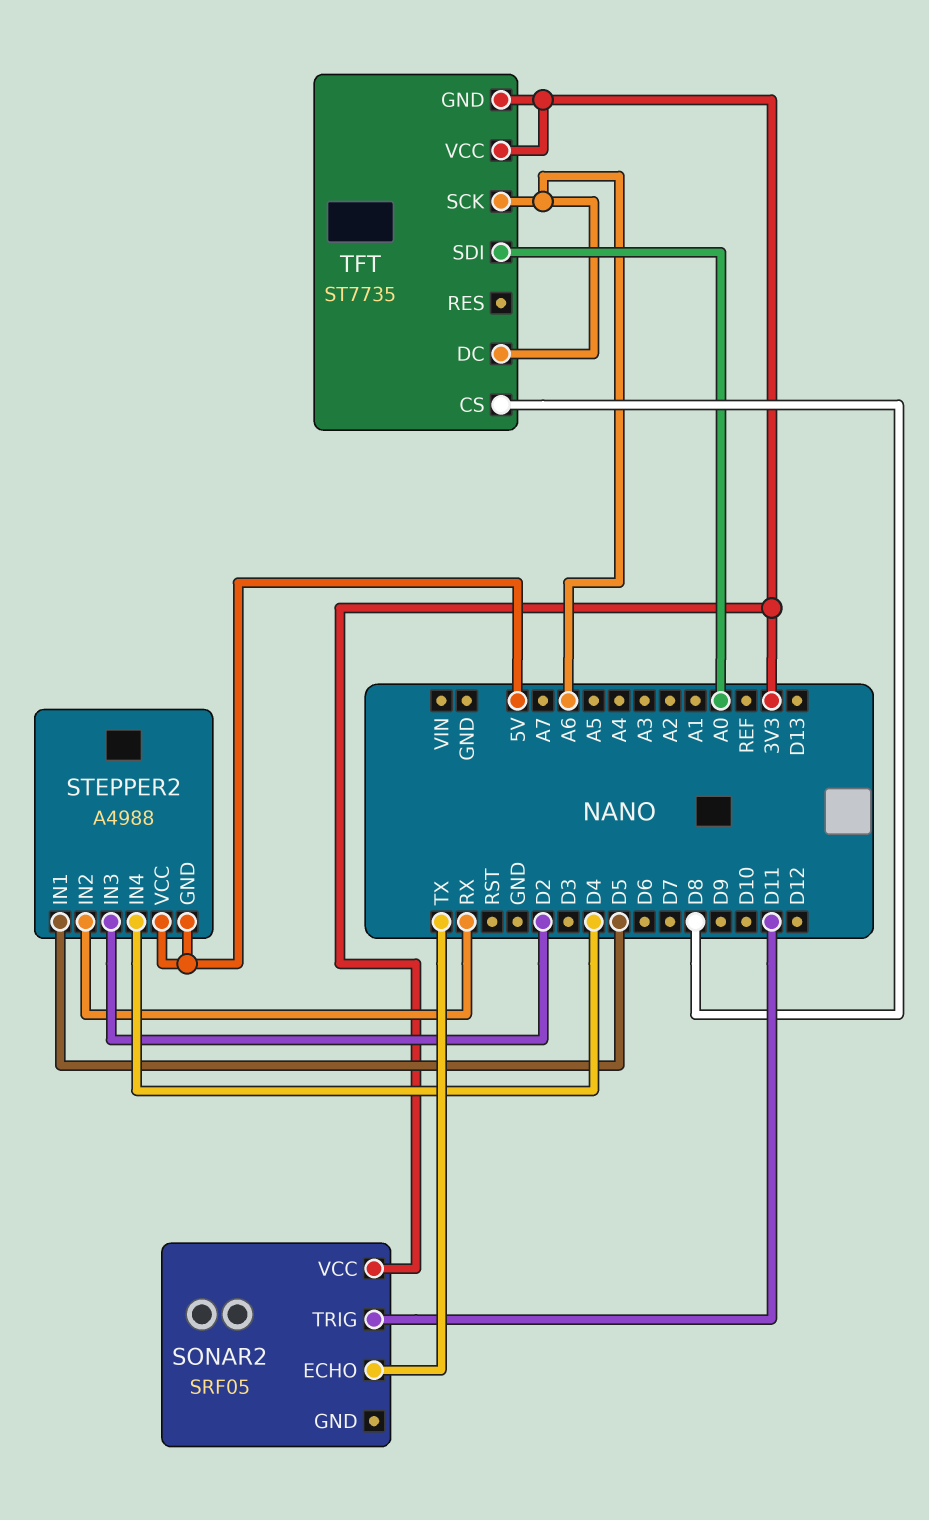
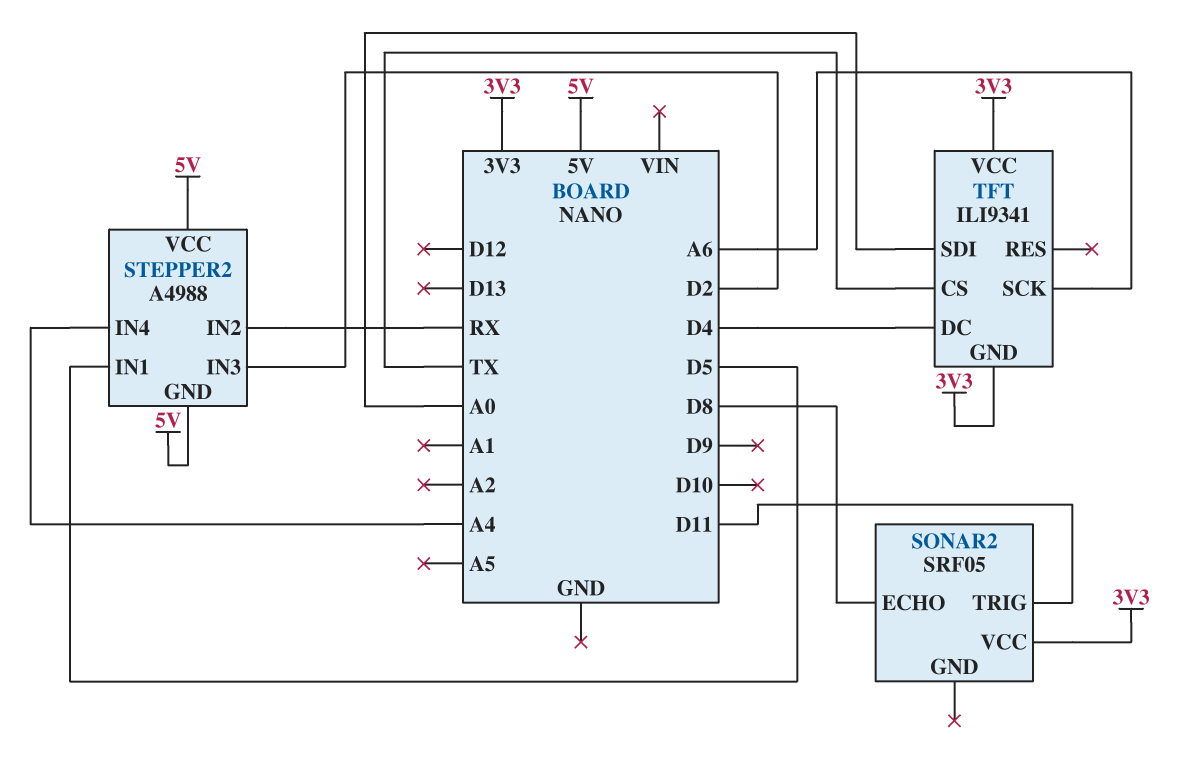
SONAR2 pin ECHO: TX -> D8
STEPPER2 pin IN4: D4 -> A4
TFT: ST7735 -> ILI9341
TFT pin CS: D8 -> TX
TFT pin DC: A6 -> D4

